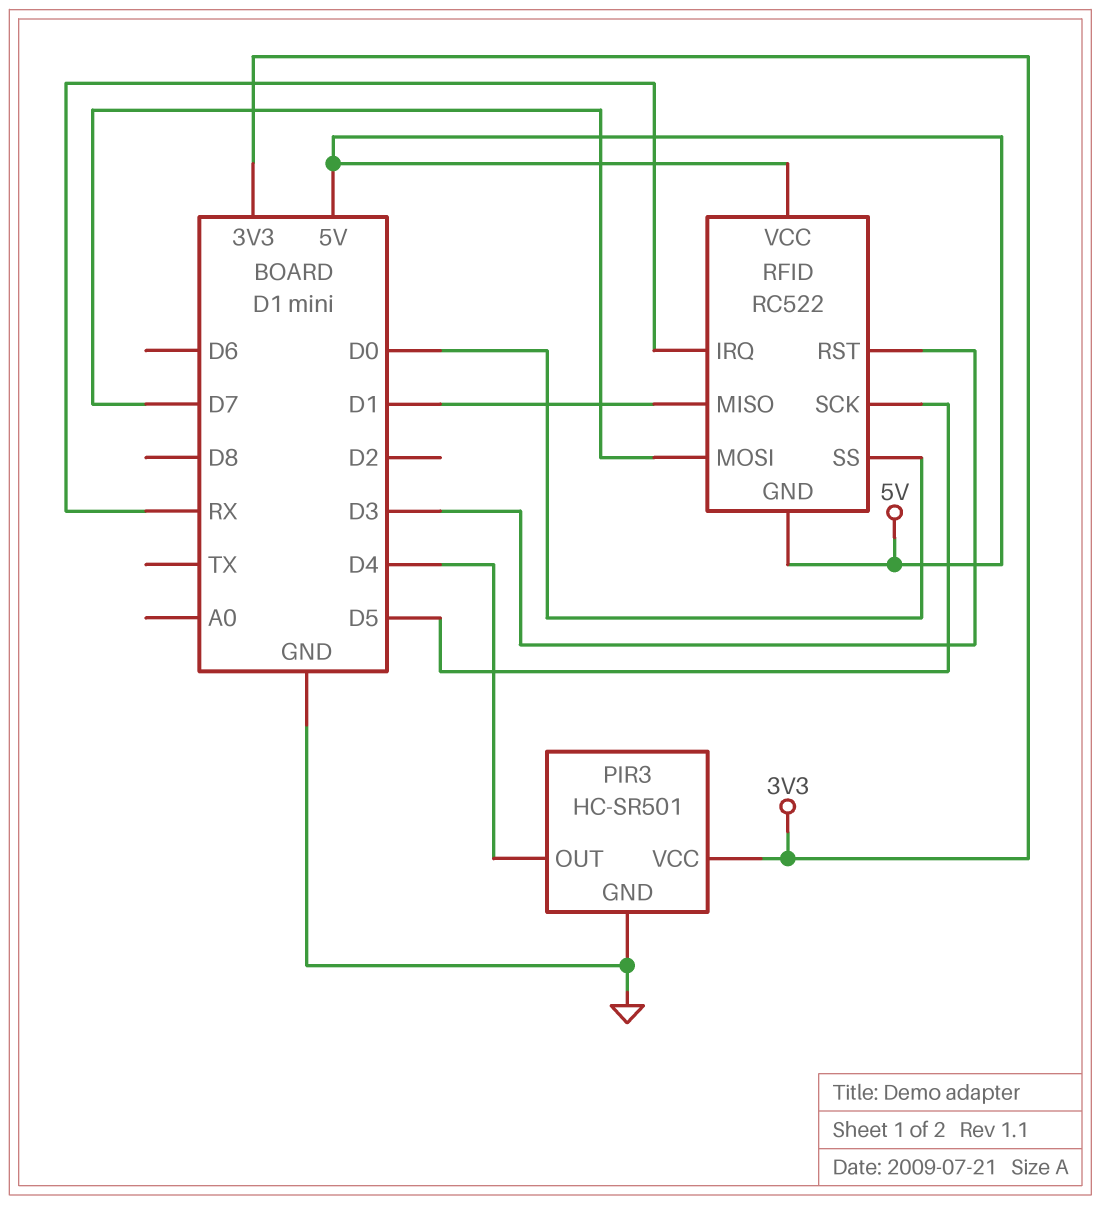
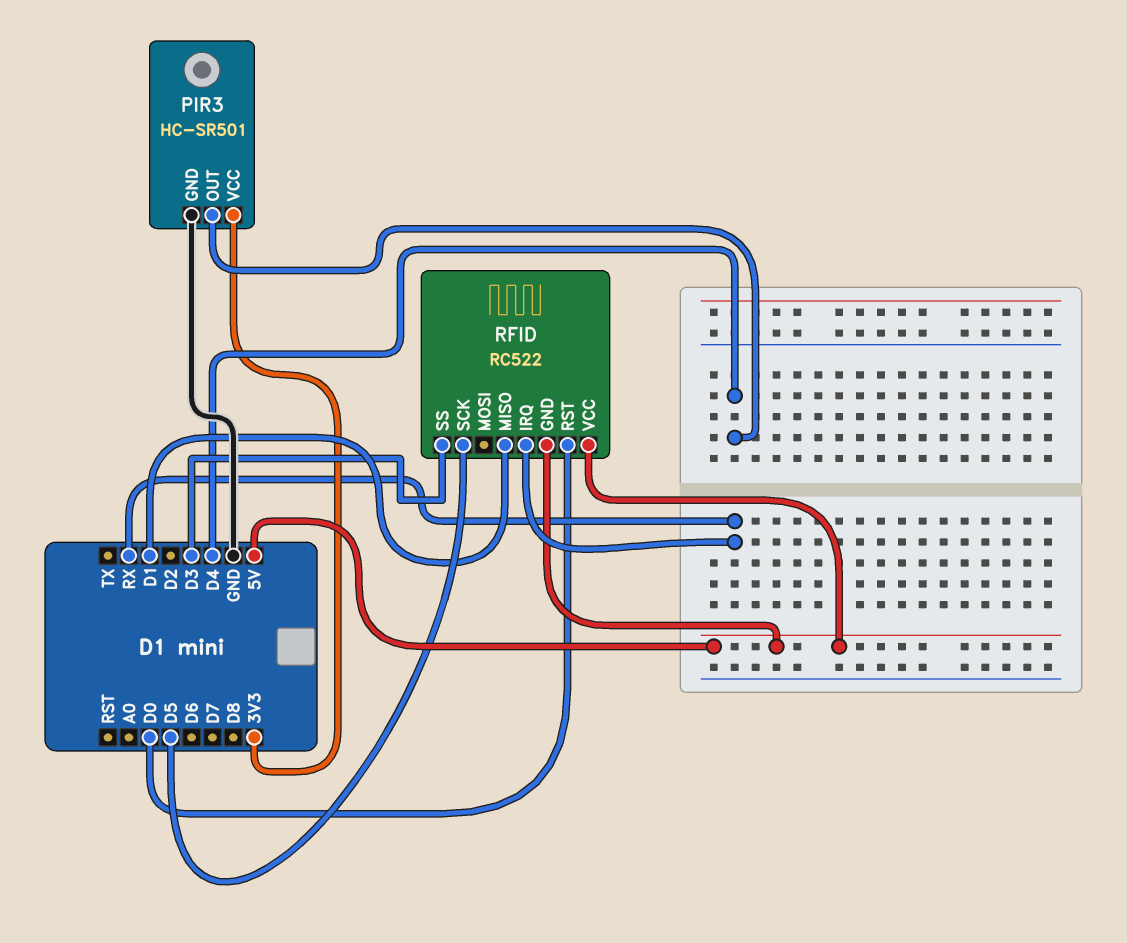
RFID pin MOSI: D7 -> none
RFID pin RST: D3 -> D0
RFID pin SS: D0 -> D3

